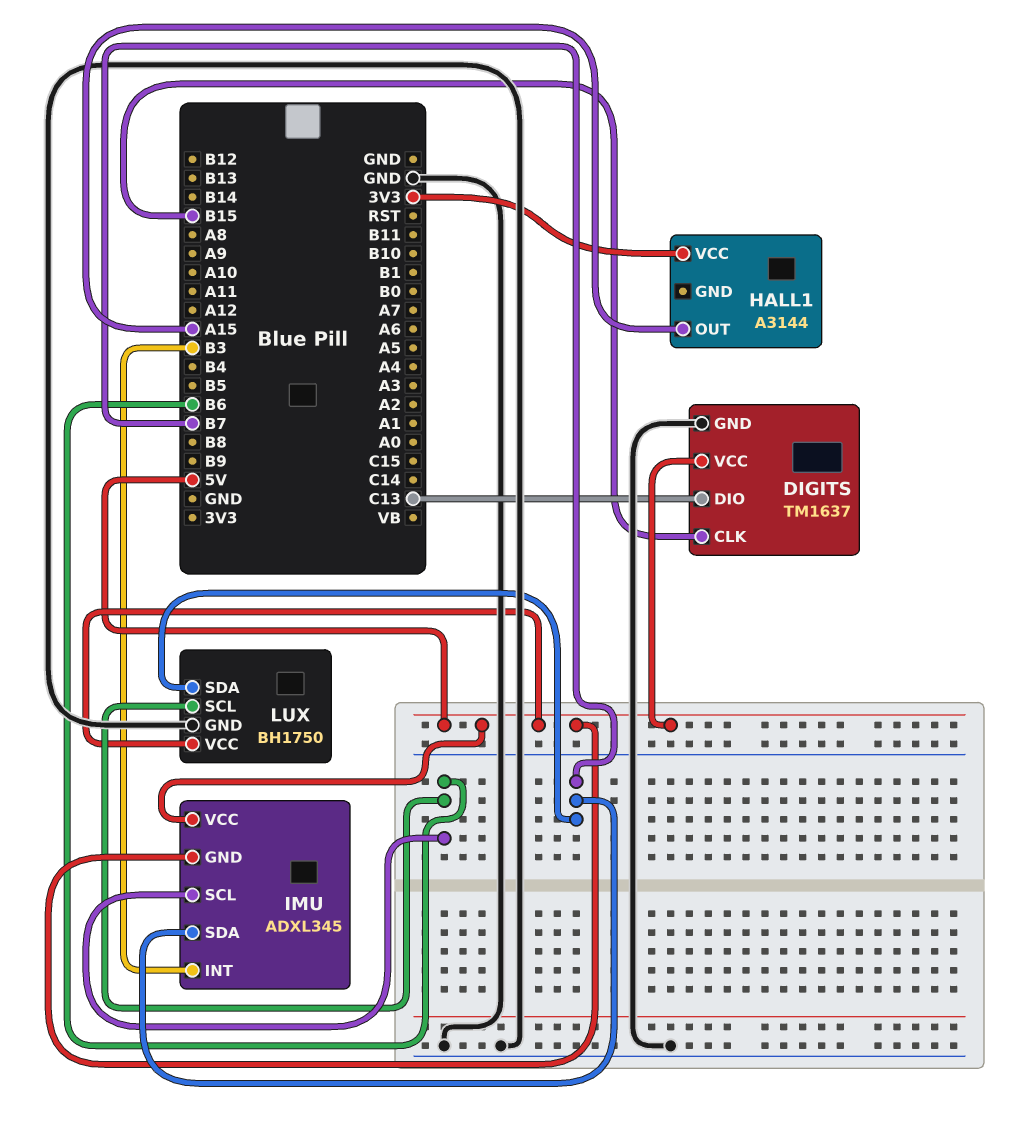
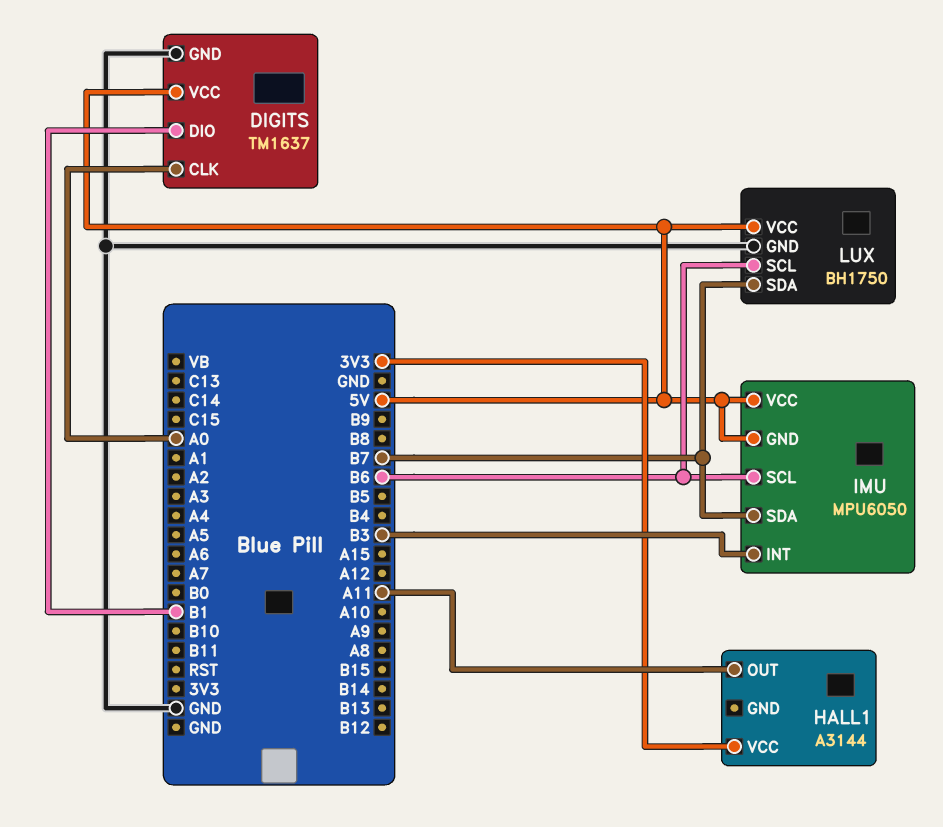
DIGITS pin CLK: B15 -> A0
DIGITS pin DIO: C13 -> B1
HALL1 pin OUT: A15 -> A11
IMU: ADXL345 -> MPU6050

